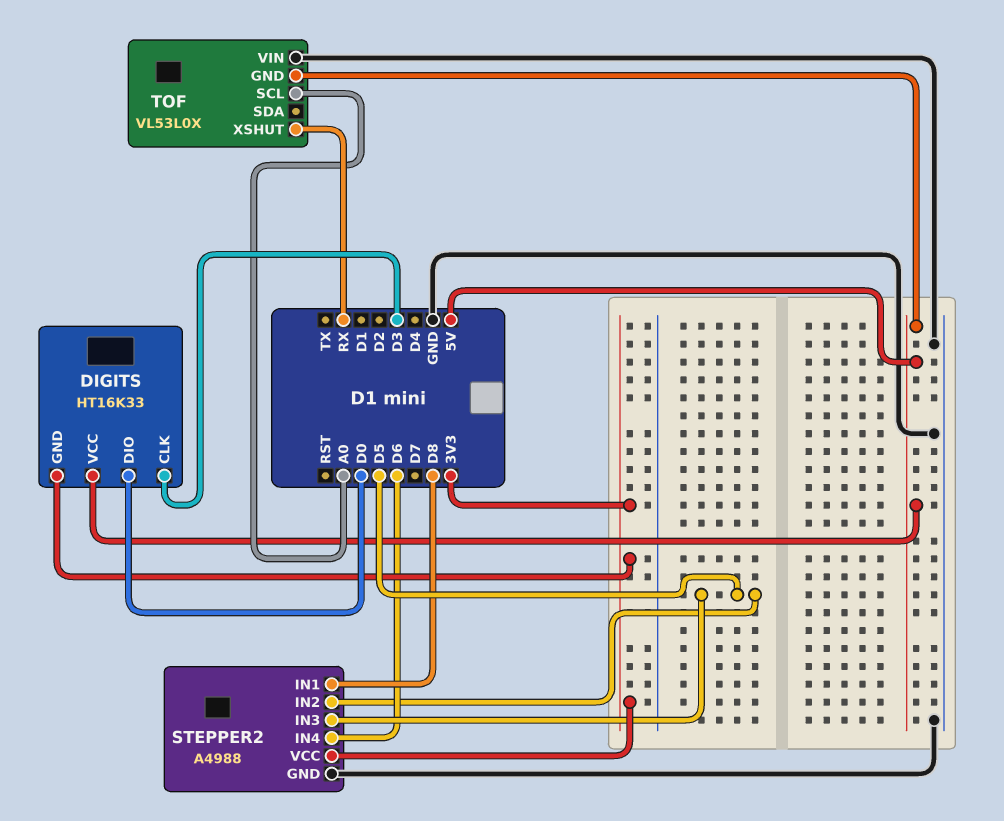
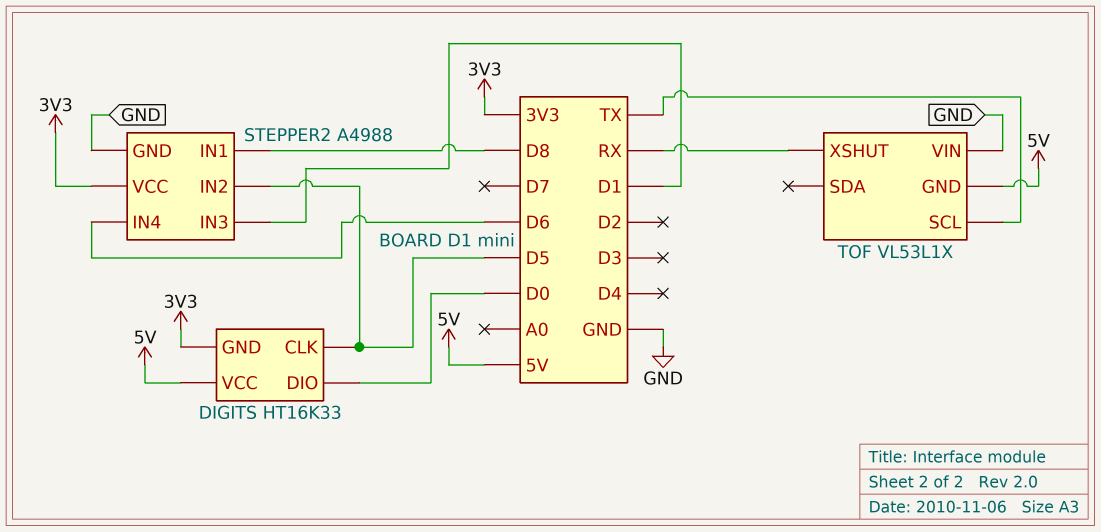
DIGITS pin CLK: D3 -> D5
STEPPER2 pin IN3: D5 -> D1
TOF: VL53L0X -> VL53L1X
TOF pin SCL: A0 -> TX

